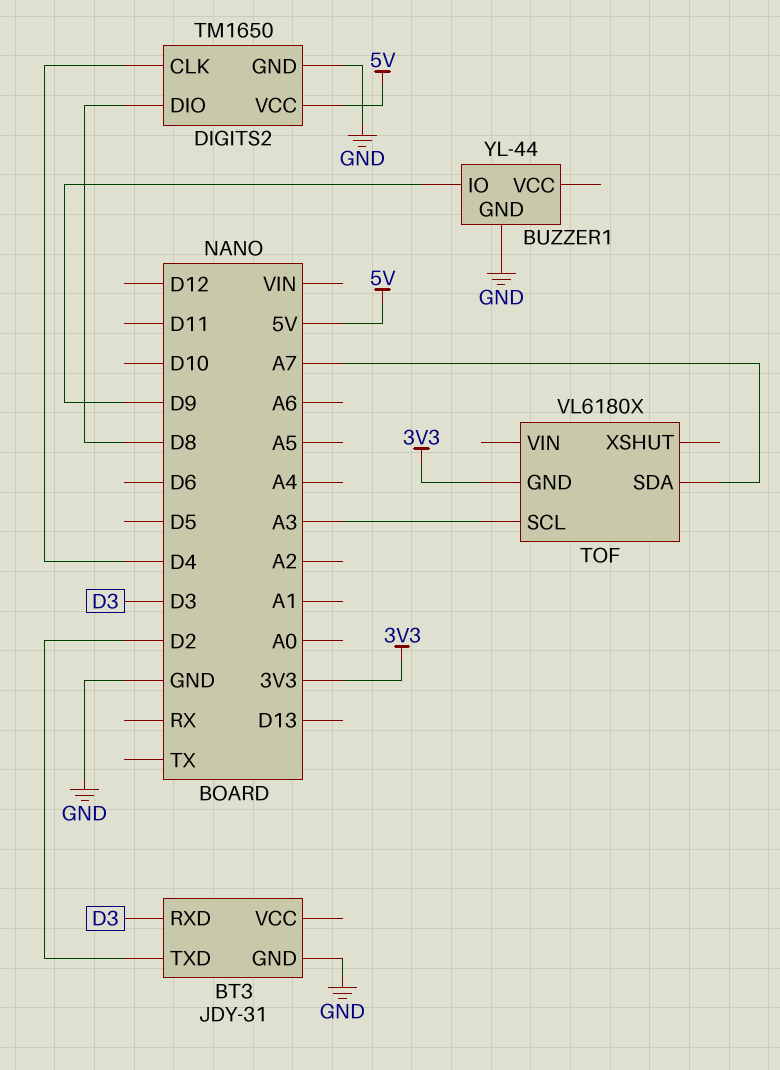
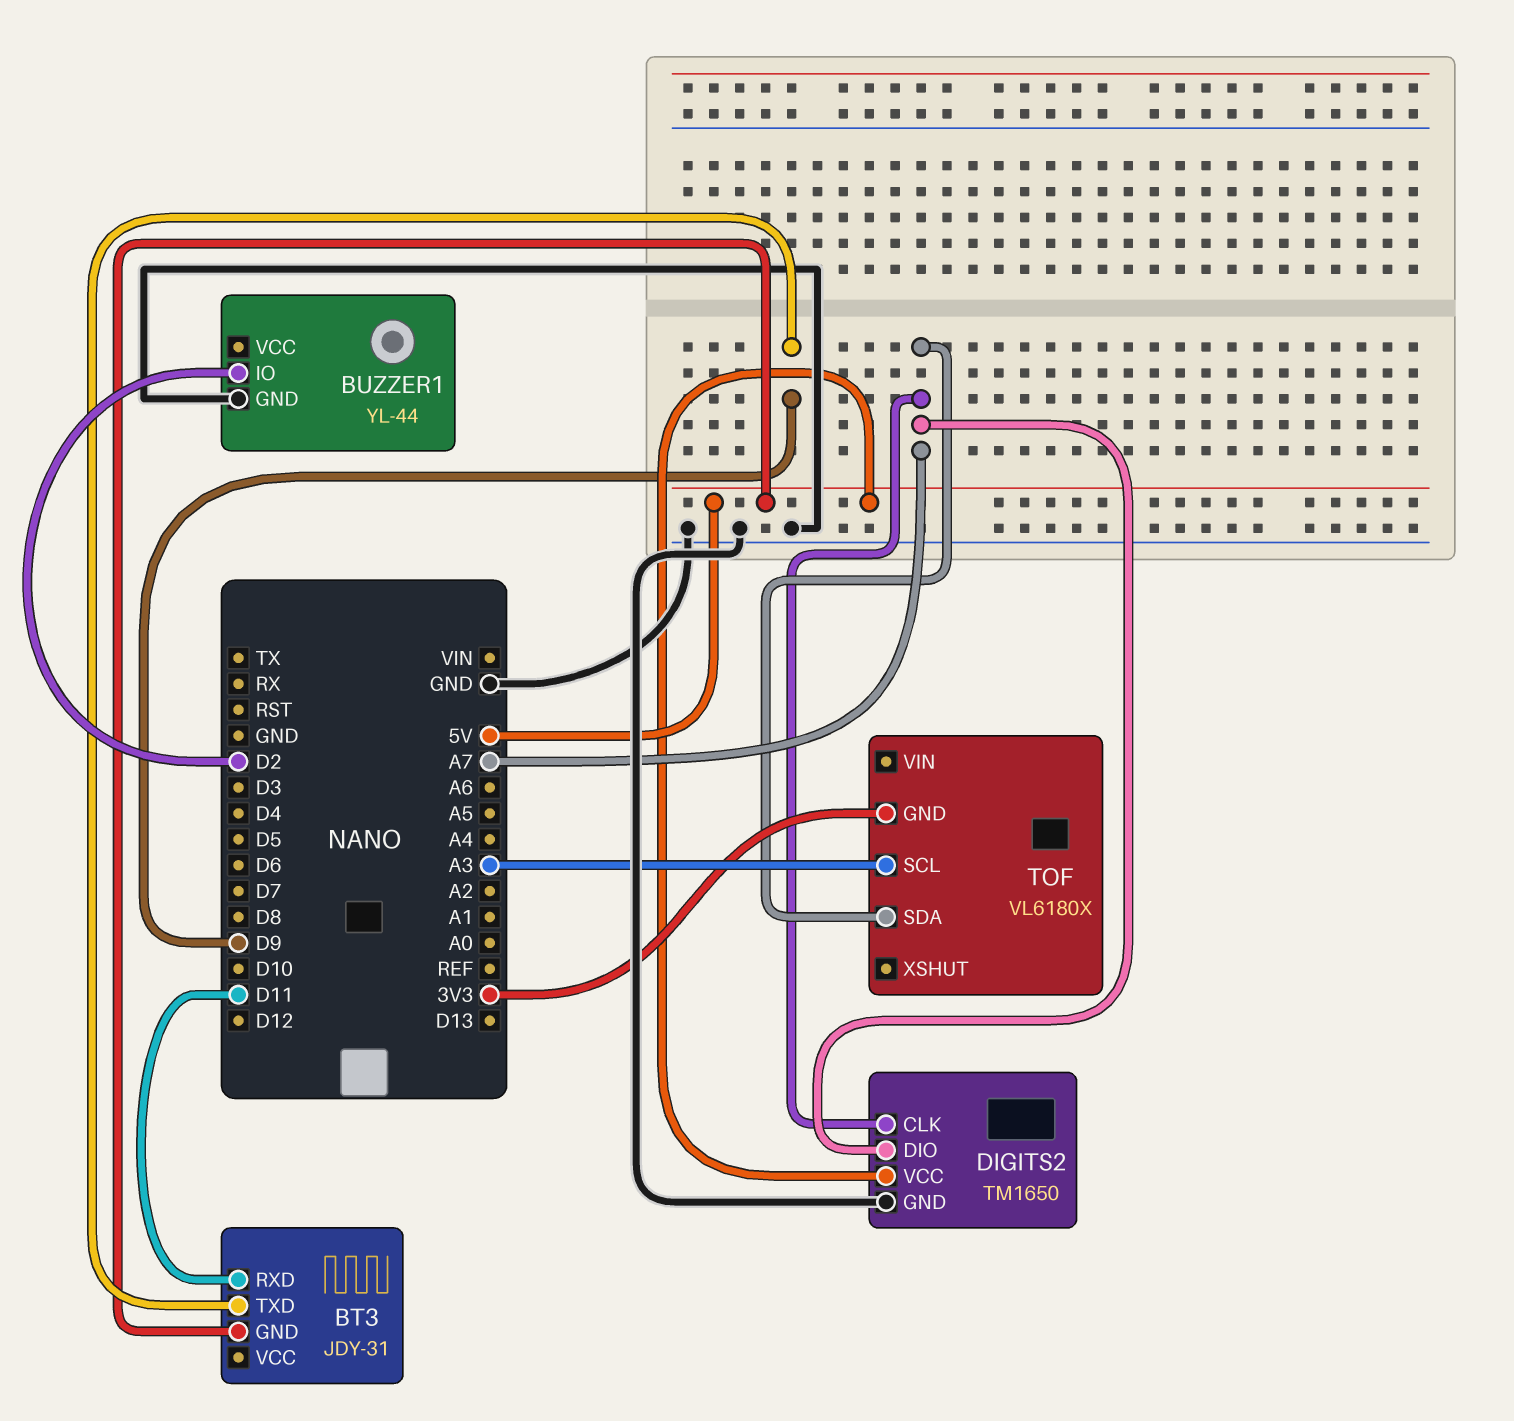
BT3 pin GND: GND -> 5V
BT3 pin RXD: D3 -> D11
BT3 pin TXD: D2 -> D9
BUZZER1 pin IO: D9 -> D2
DIGITS2 pin CLK: D4 -> A7
DIGITS2 pin DIO: D8 -> A7

